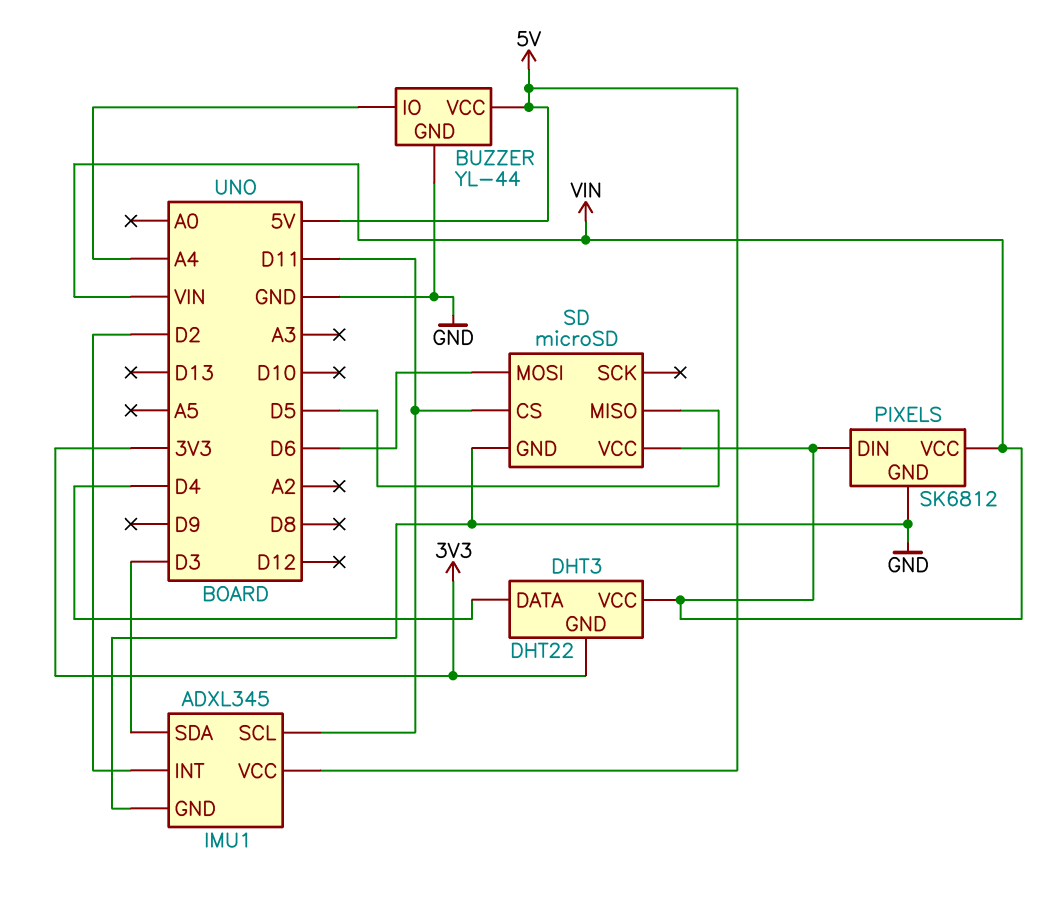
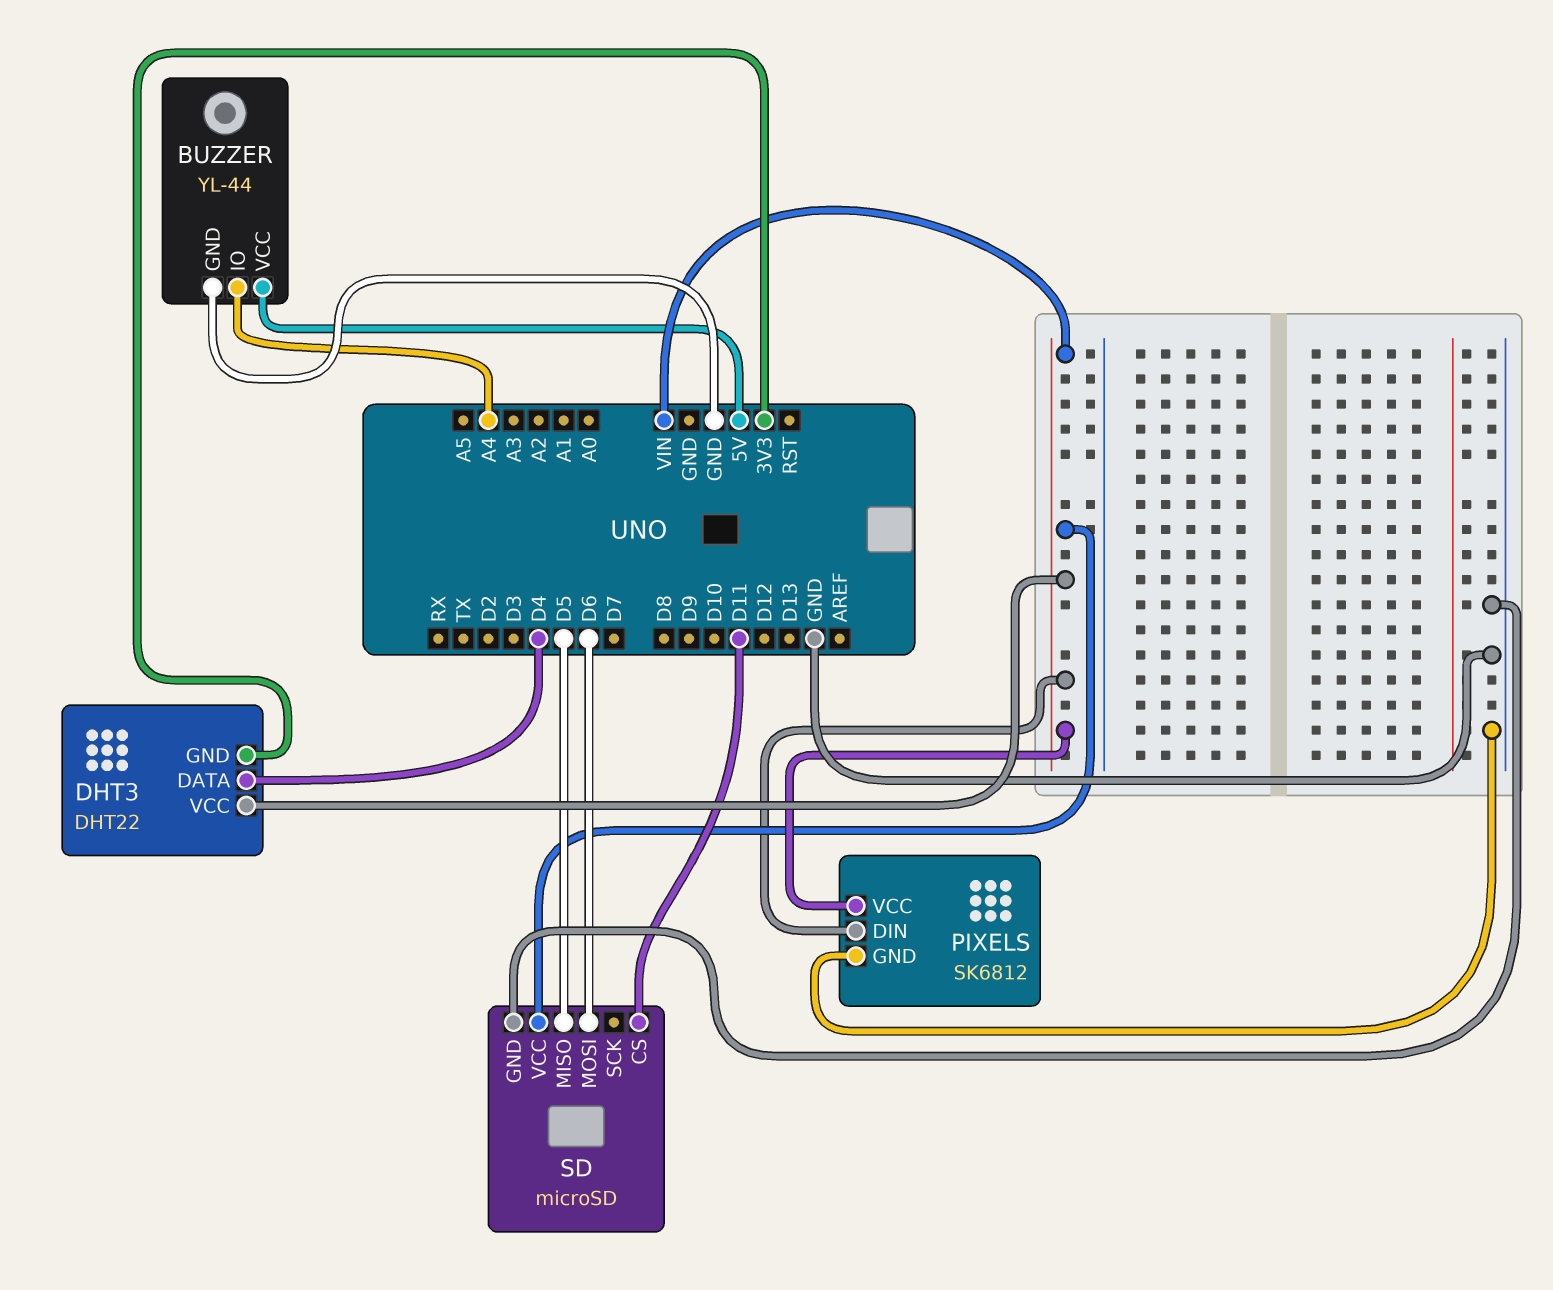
IMU1: ADXL345 -> none
IMU1 pin GND: GND -> none
IMU1 pin INT: D2 -> none
IMU1 pin SCL: D11 -> none
IMU1 pin SDA: D3 -> none
IMU1 pin VCC: 5V -> none

